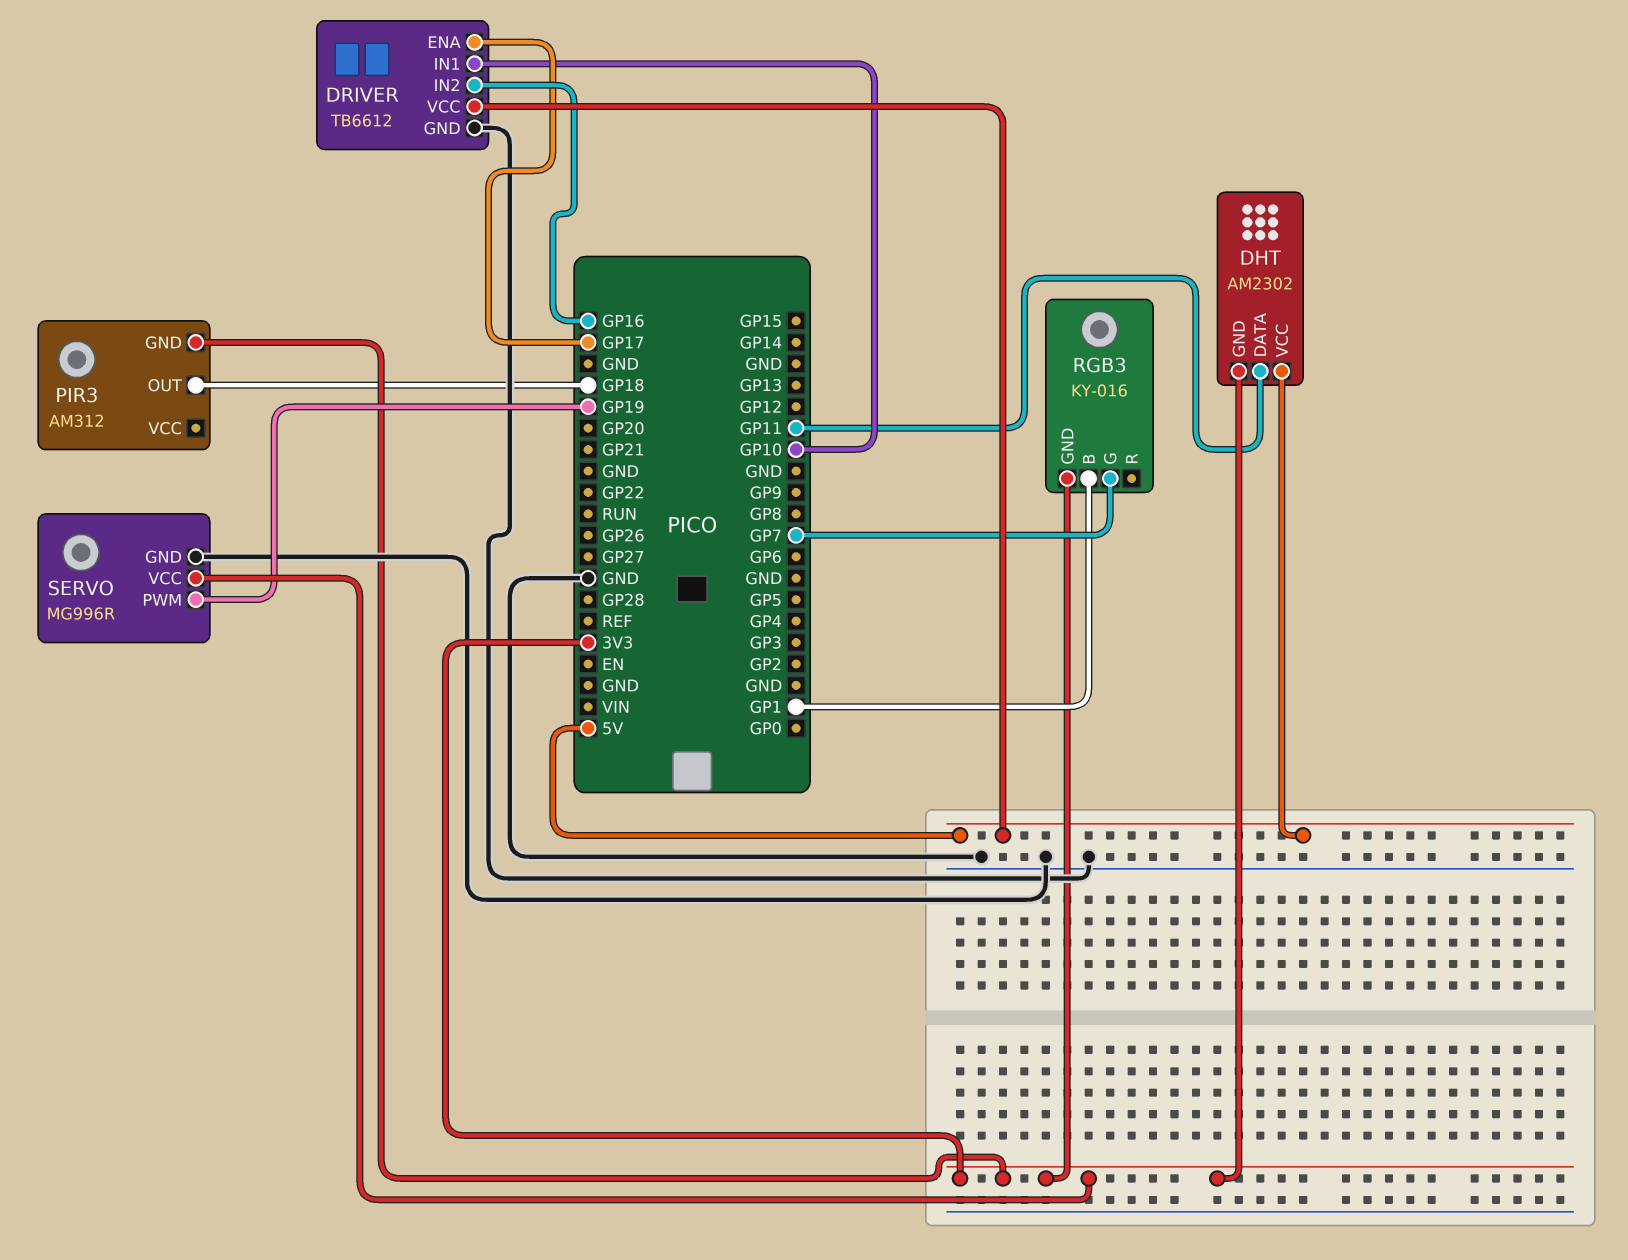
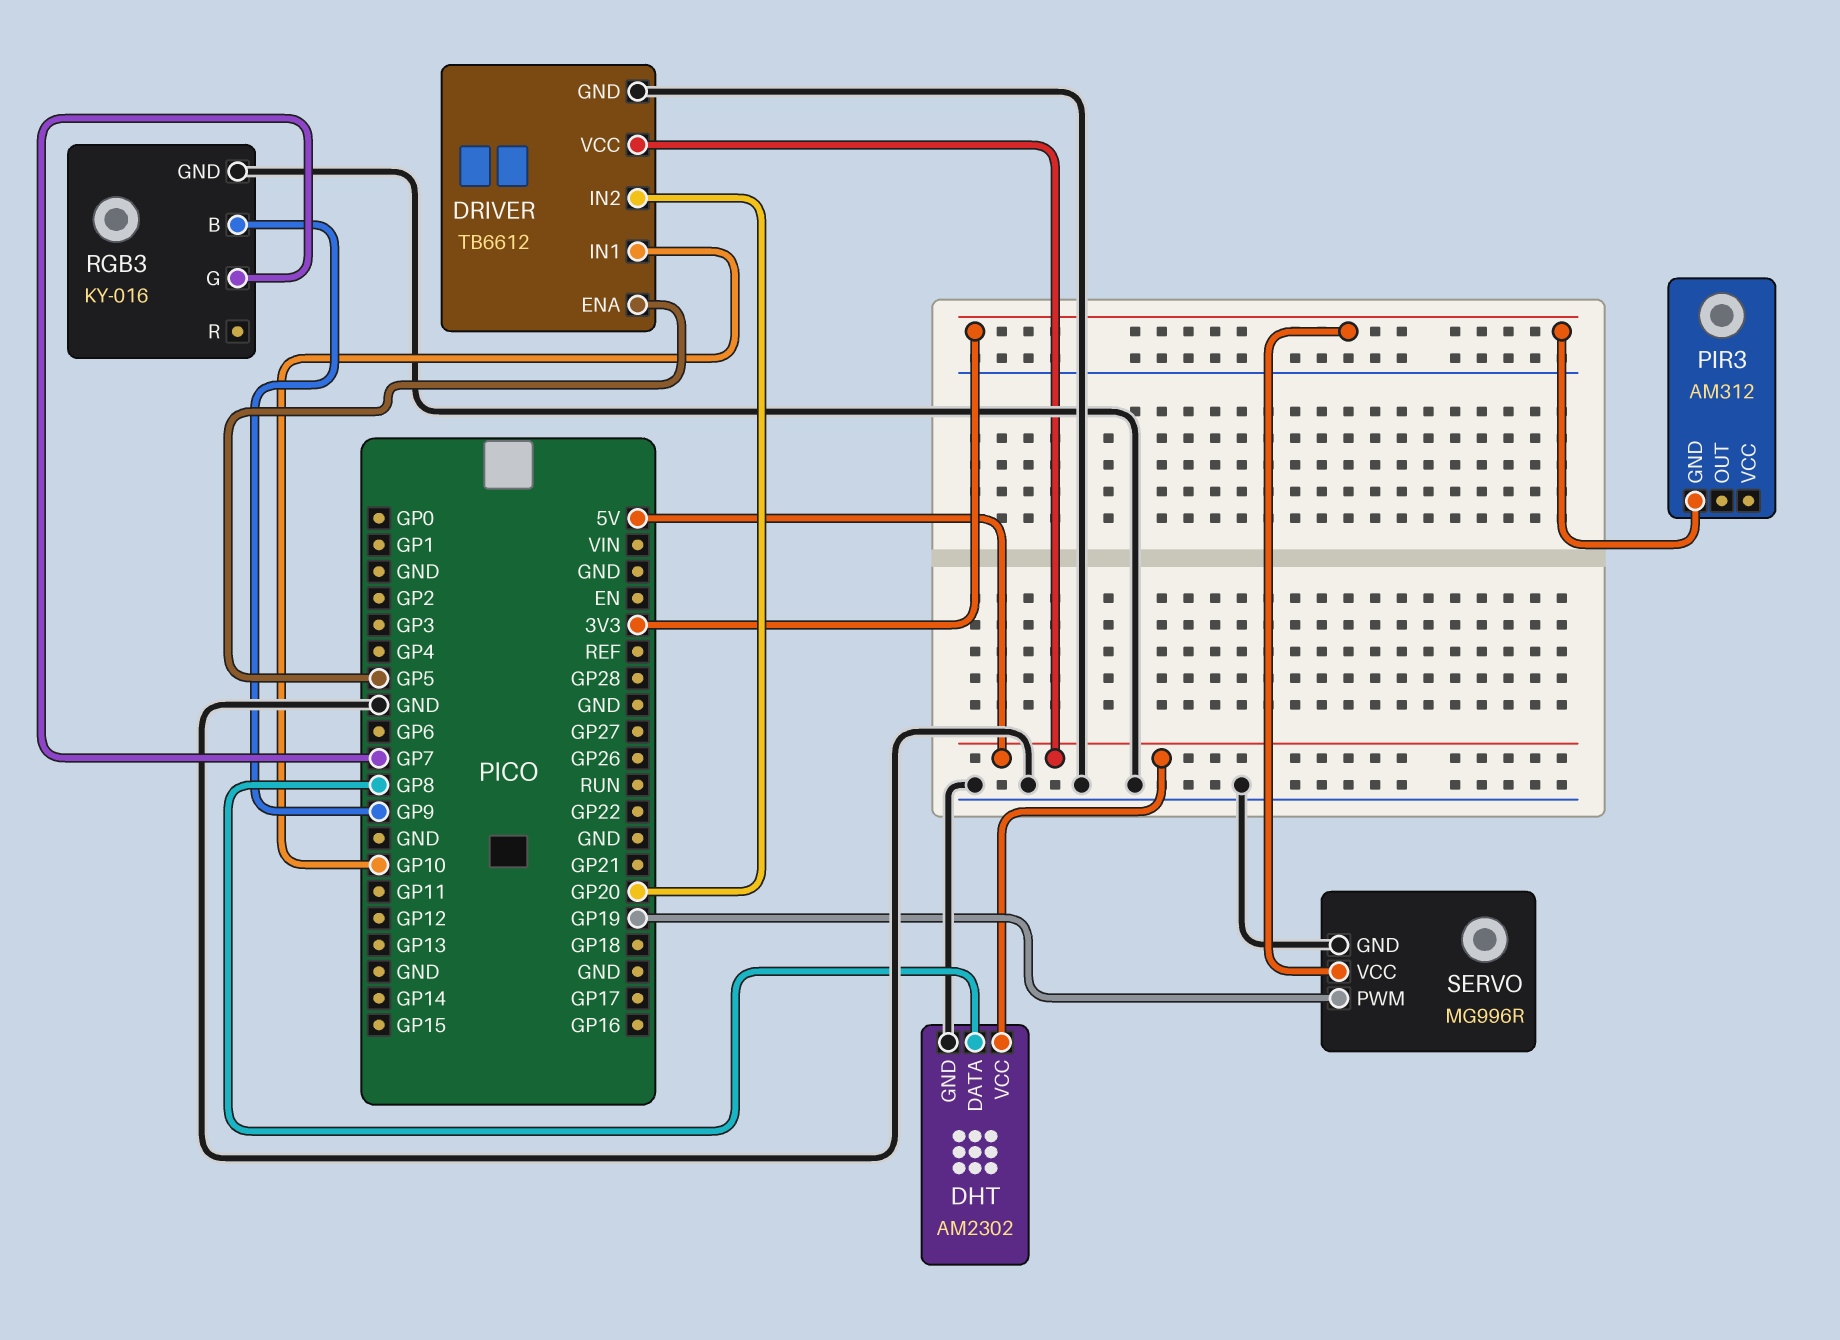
DHT pin DATA: GP11 -> GP8
DHT pin GND: 3V3 -> GND
DRIVER pin ENA: GP17 -> GP5
DRIVER pin IN2: GP16 -> GP20
PIR3 pin OUT: GP18 -> none
RGB3 pin B: GP1 -> GP9
RGB3 pin GND: 3V3 -> GND

